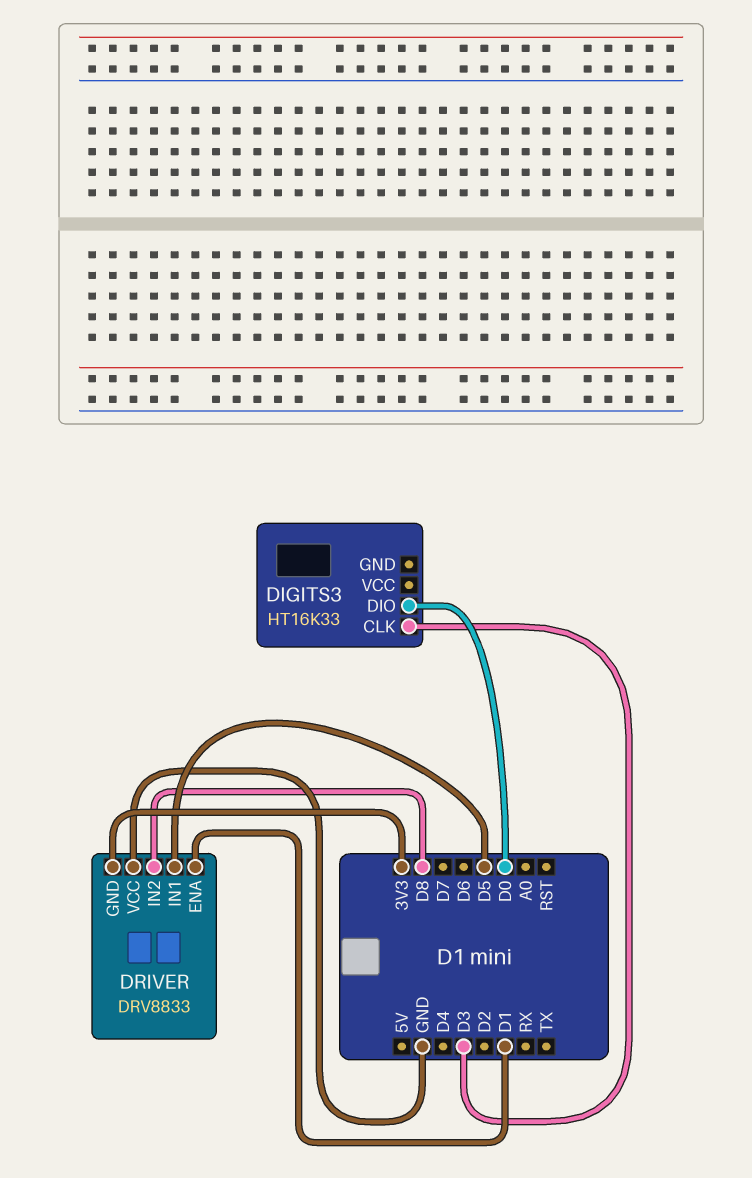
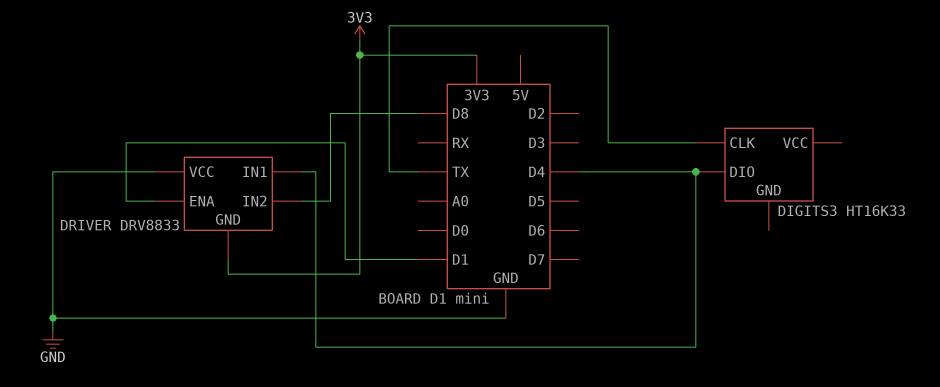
DIGITS3 pin CLK: D3 -> TX
DIGITS3 pin DIO: D0 -> D4
DRIVER pin IN1: D5 -> D4

